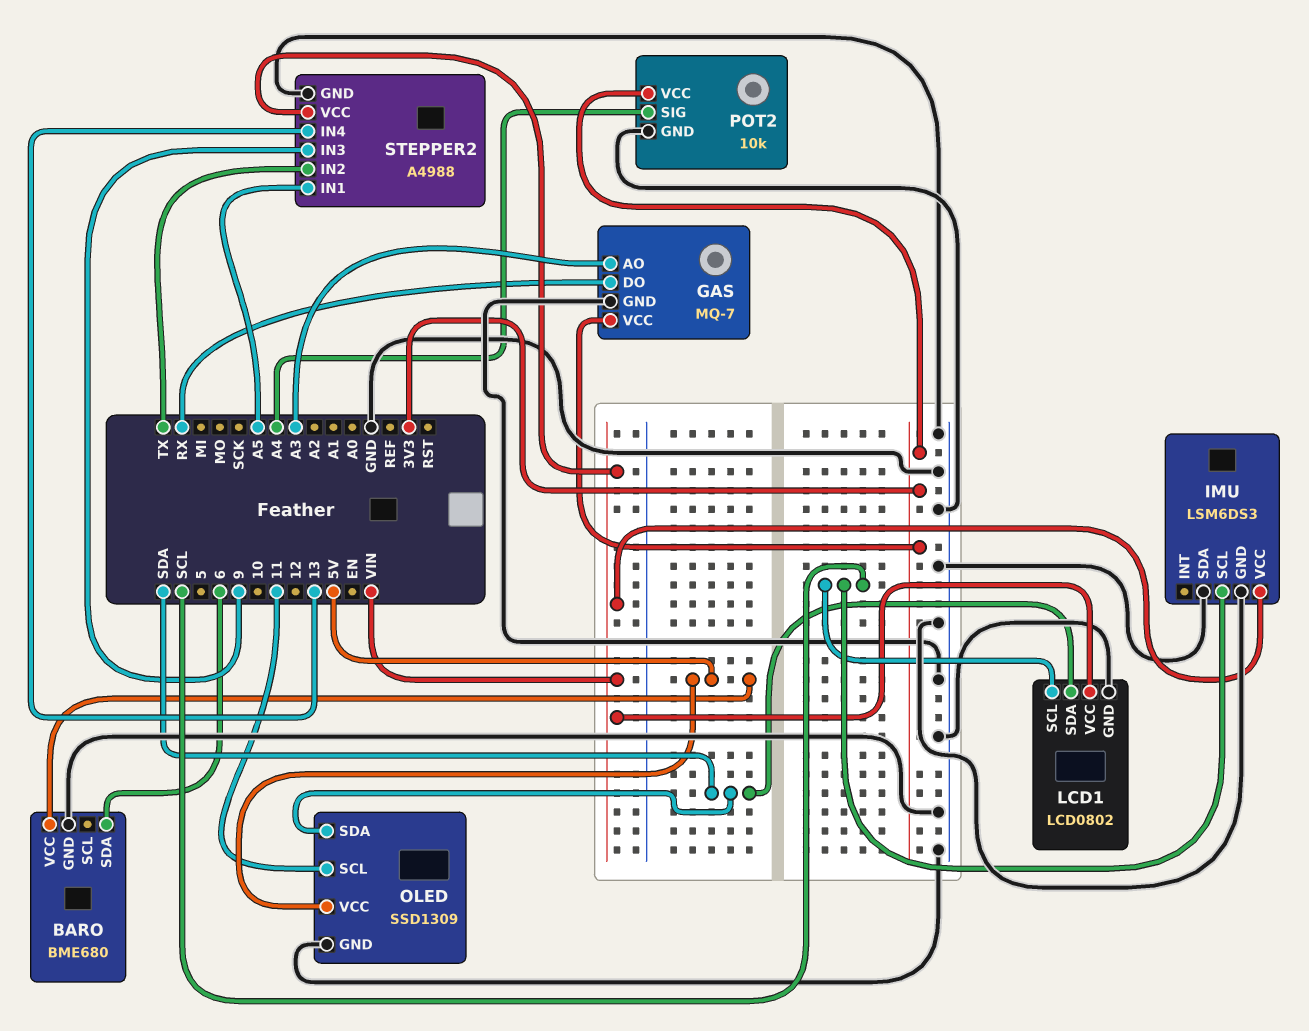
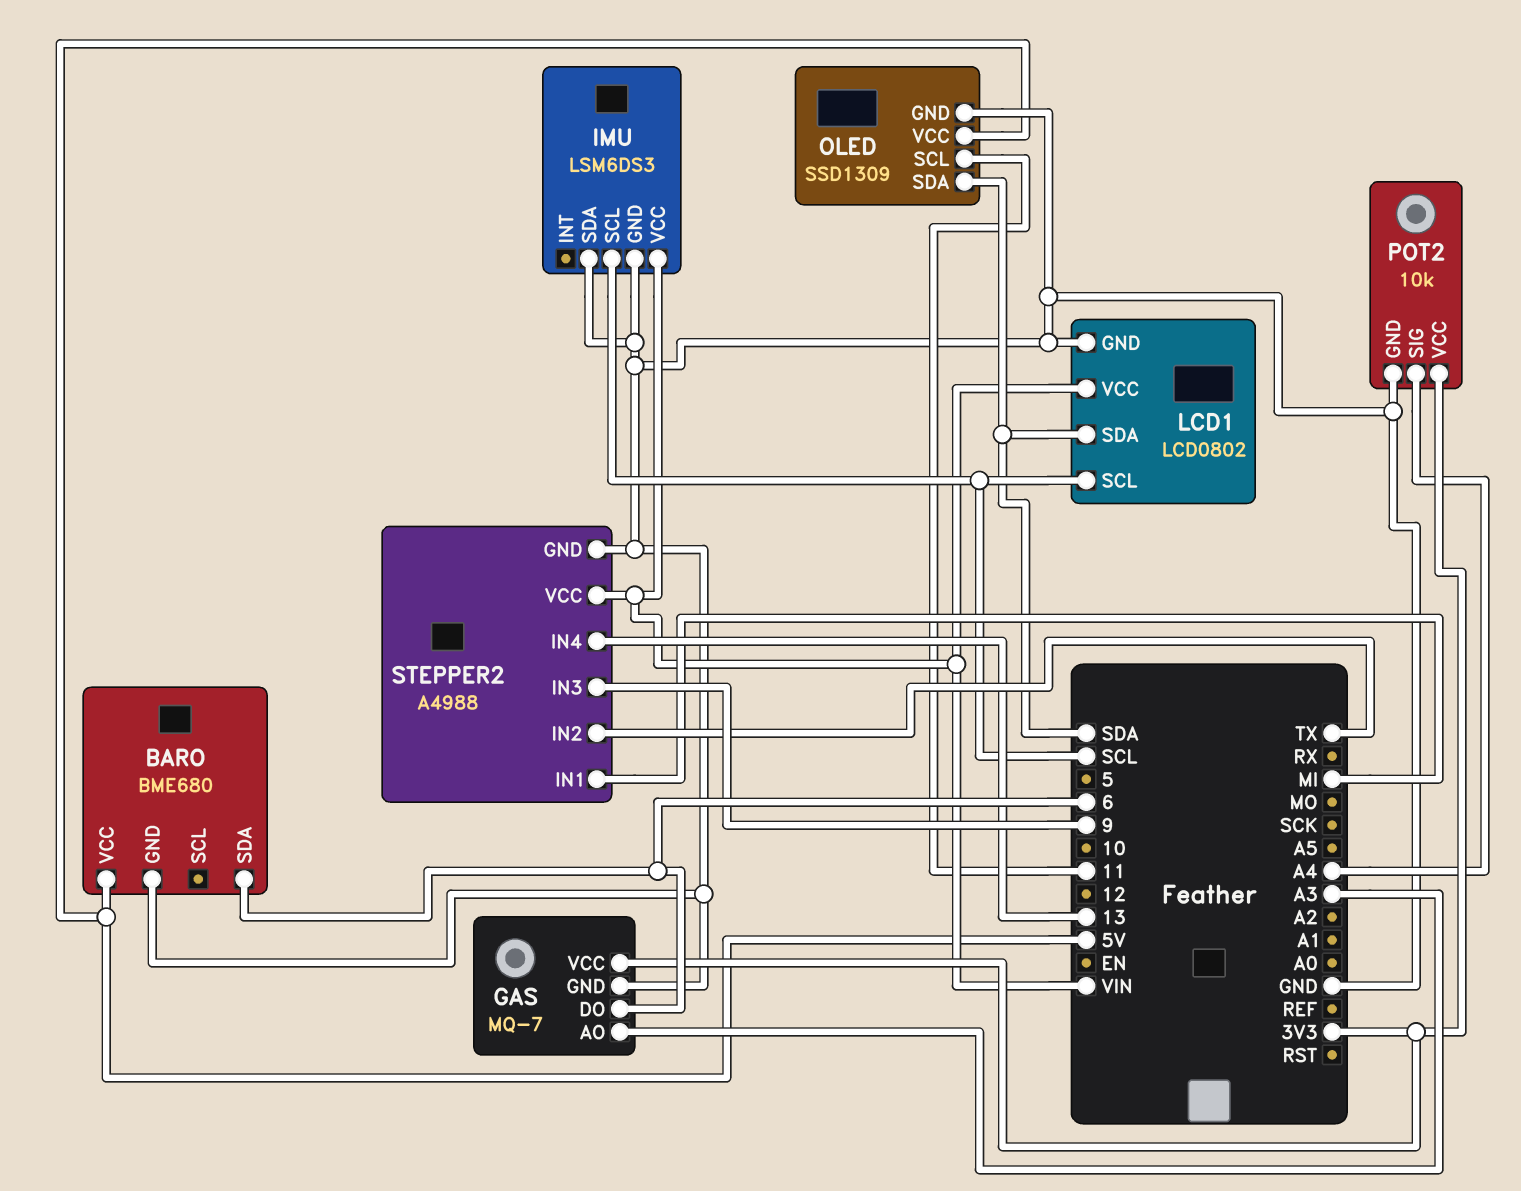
GAS pin DO: RX -> 6
STEPPER2 pin IN1: A5 -> MI

